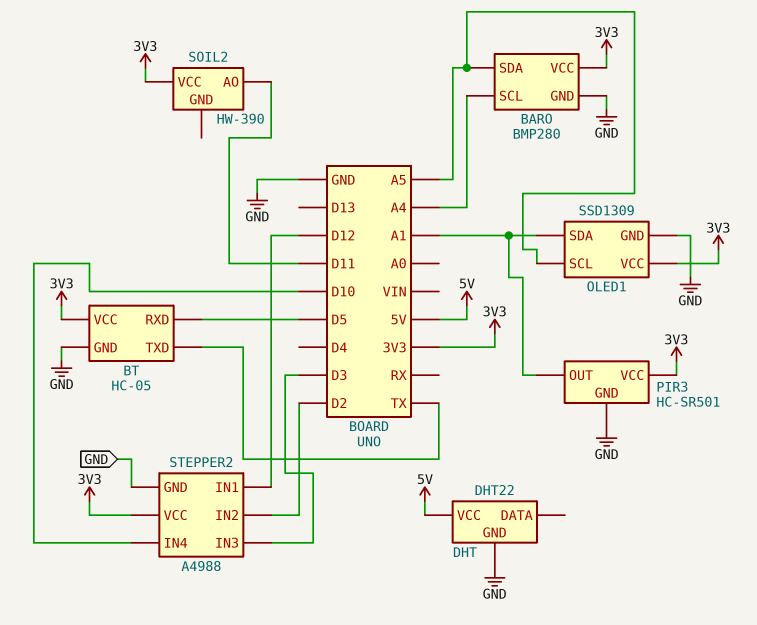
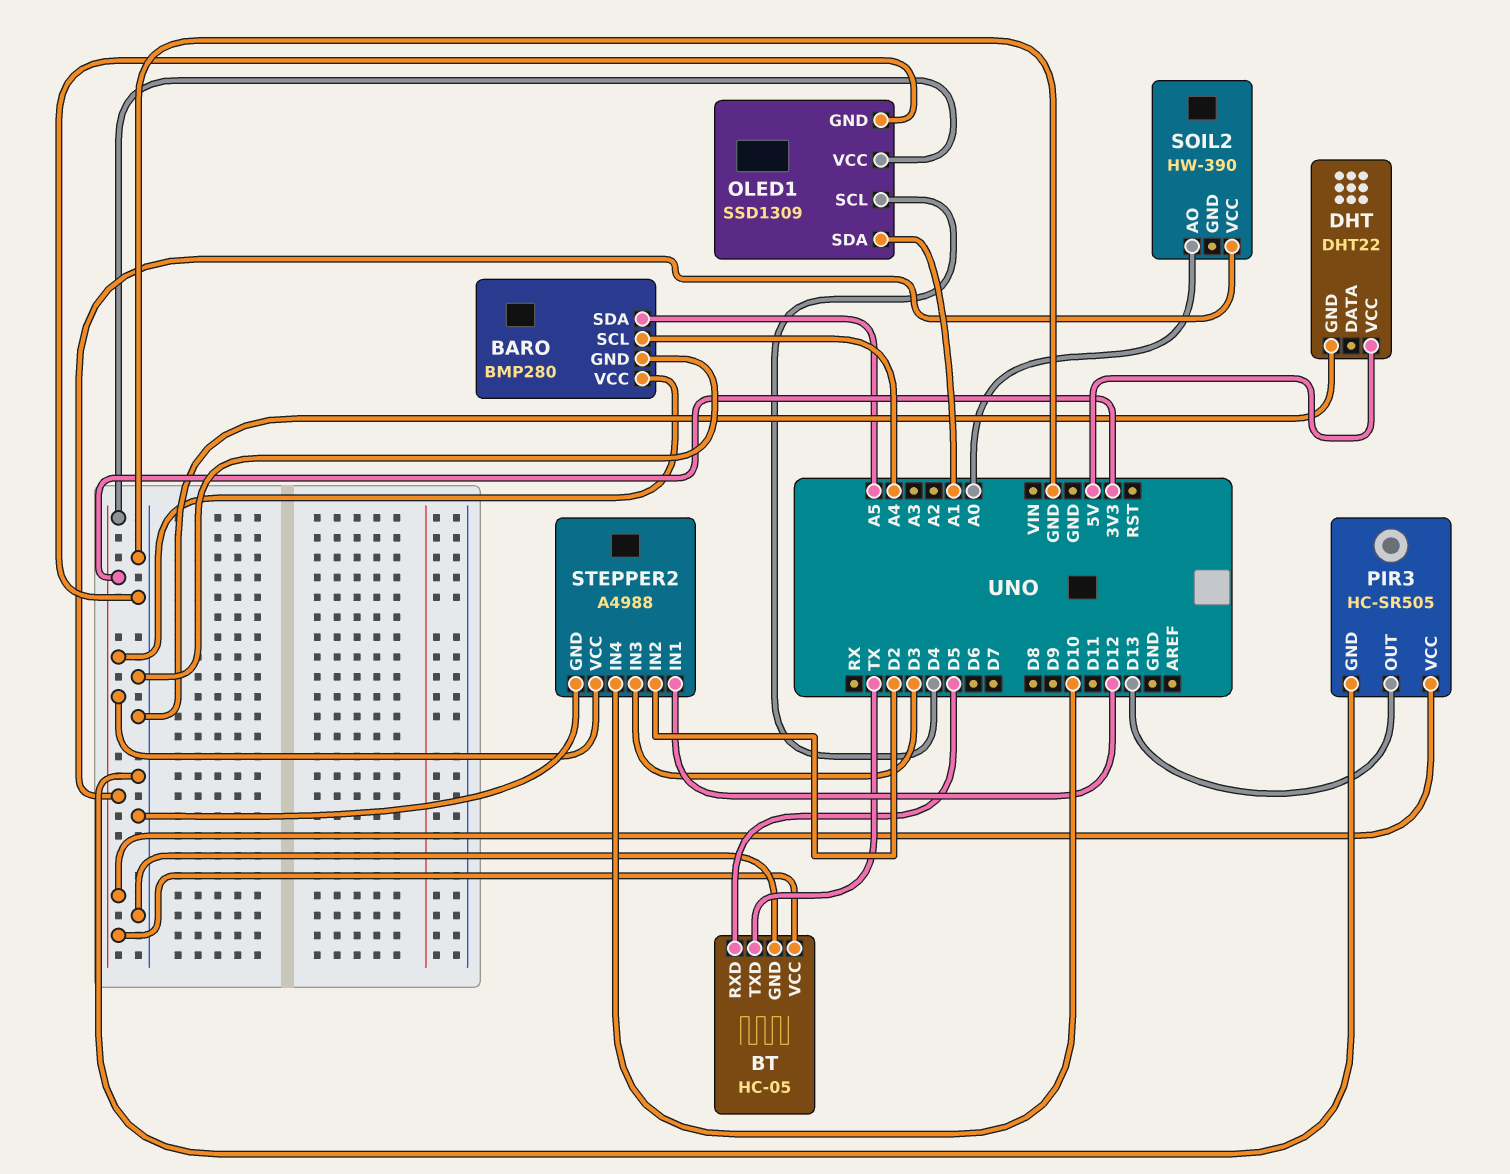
OLED1 pin SCL: A5 -> D4
PIR3: HC-SR501 -> HC-SR505
PIR3 pin OUT: A1 -> D13
SOIL2 pin AO: D11 -> A0

